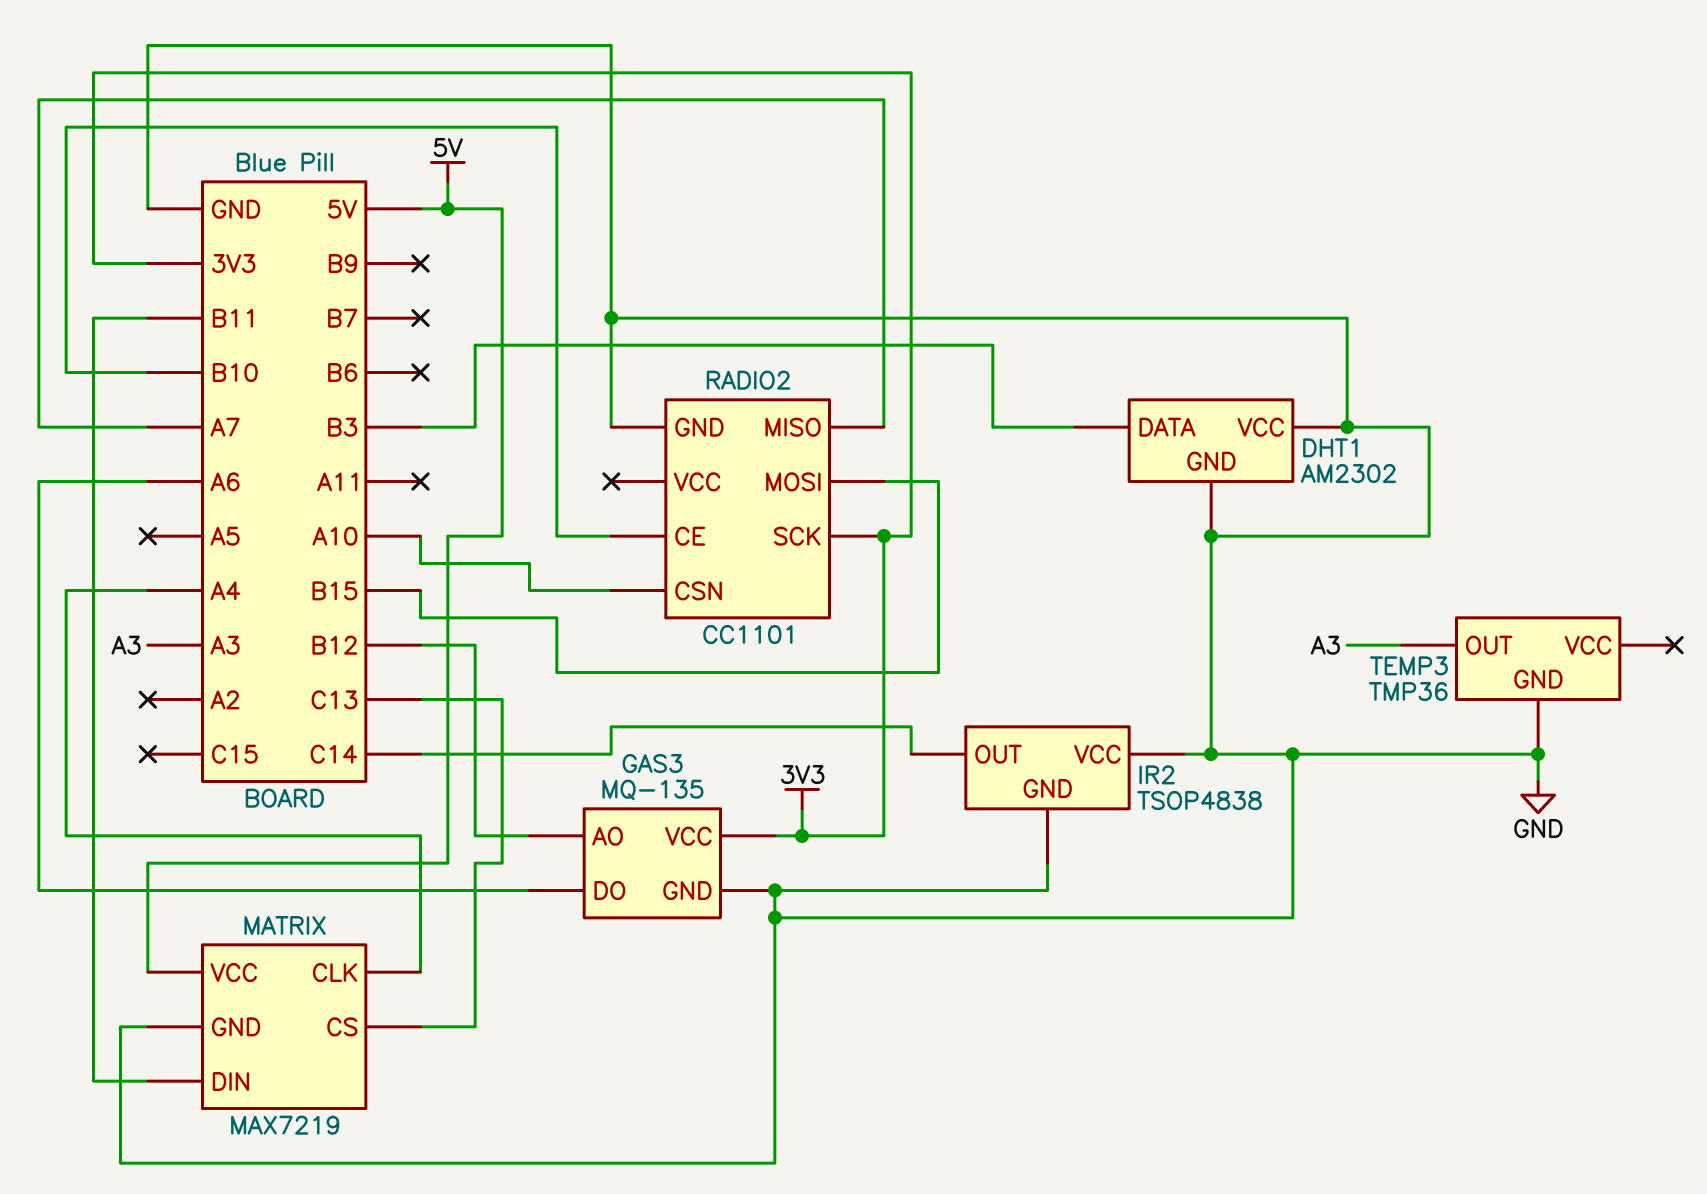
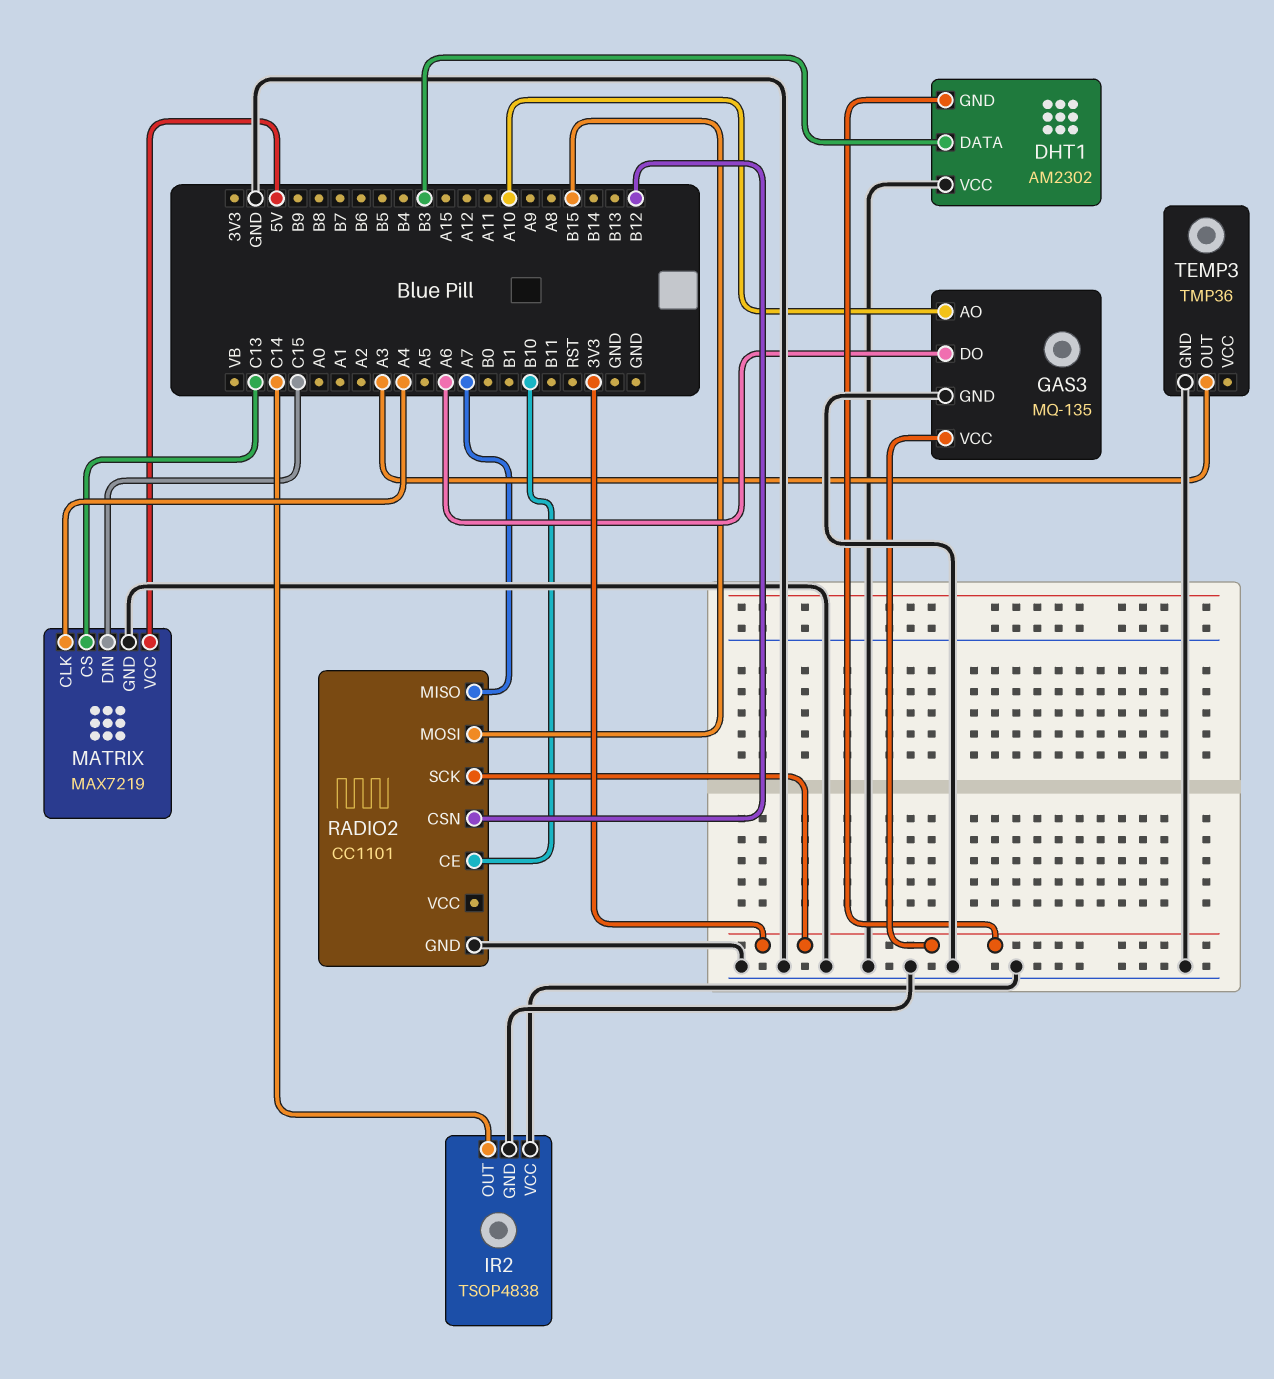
DHT1 pin GND: GND -> 3V3
GAS3 pin AO: B12 -> A10
MATRIX pin DIN: B11 -> C15
RADIO2 pin CSN: A10 -> B12

